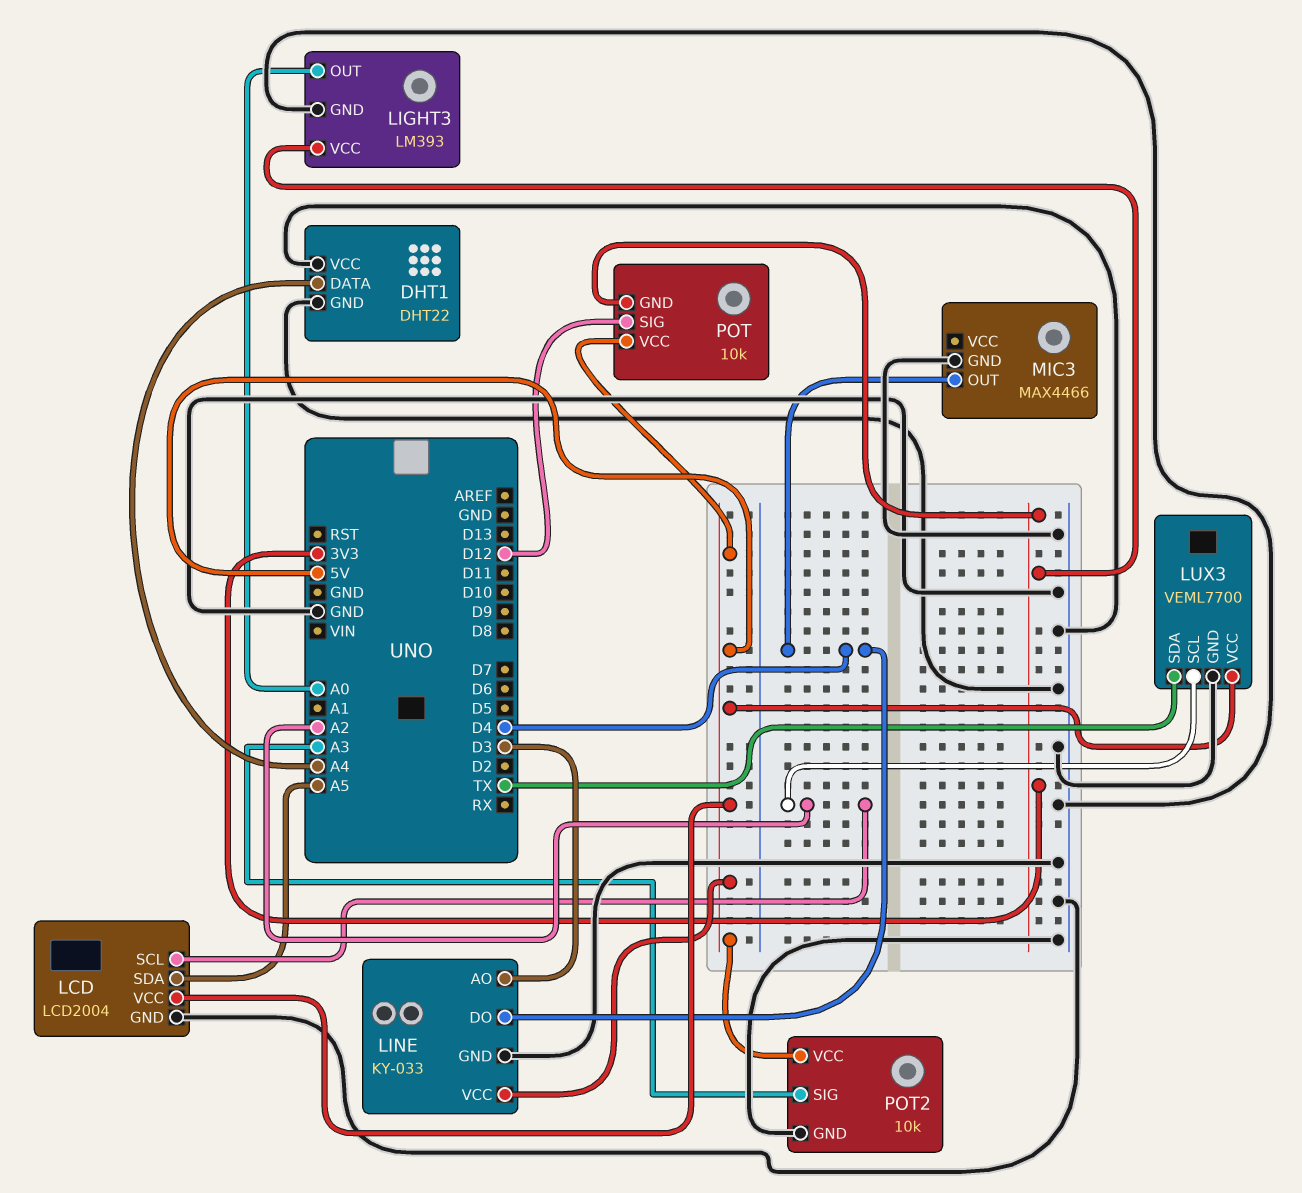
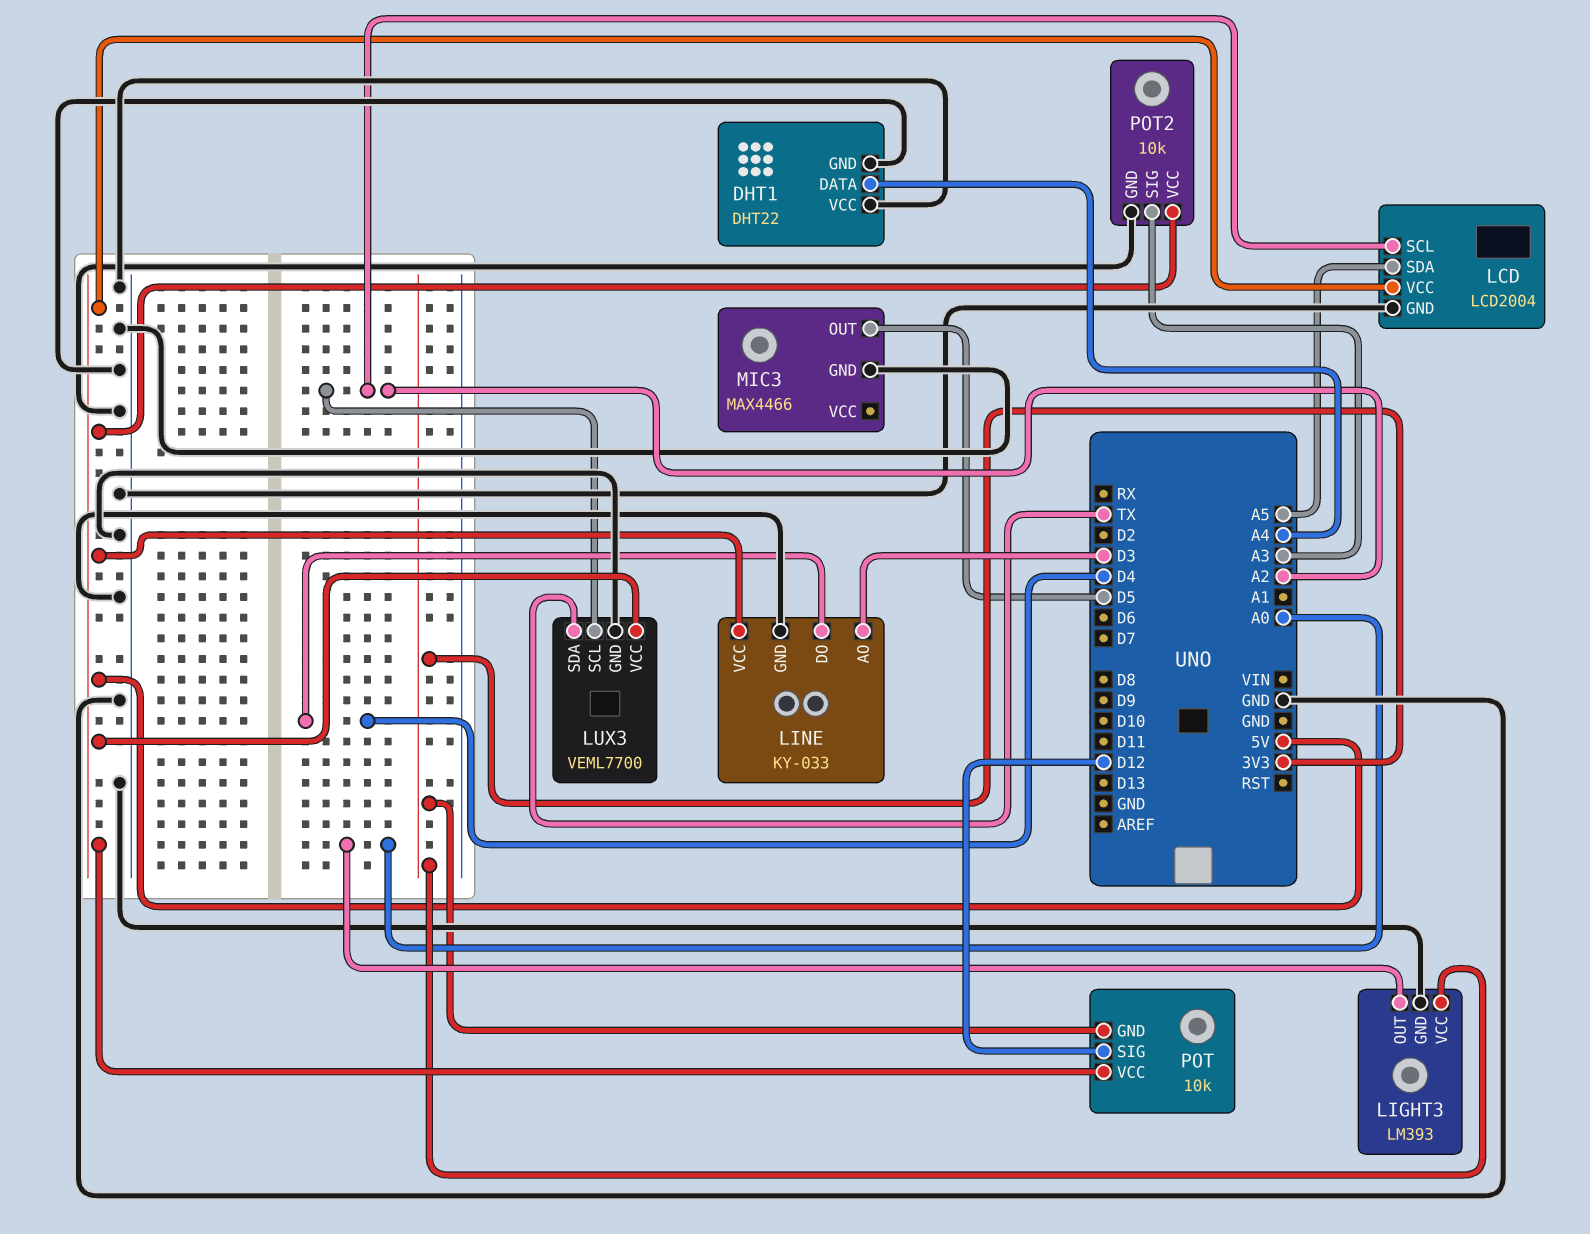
MIC3 pin OUT: D4 -> D5

